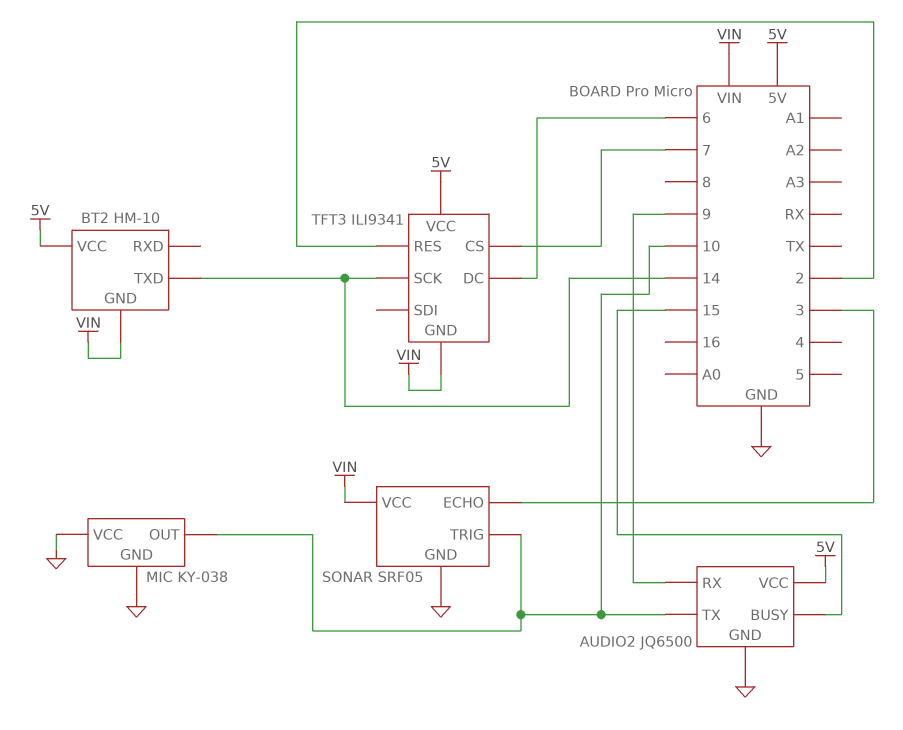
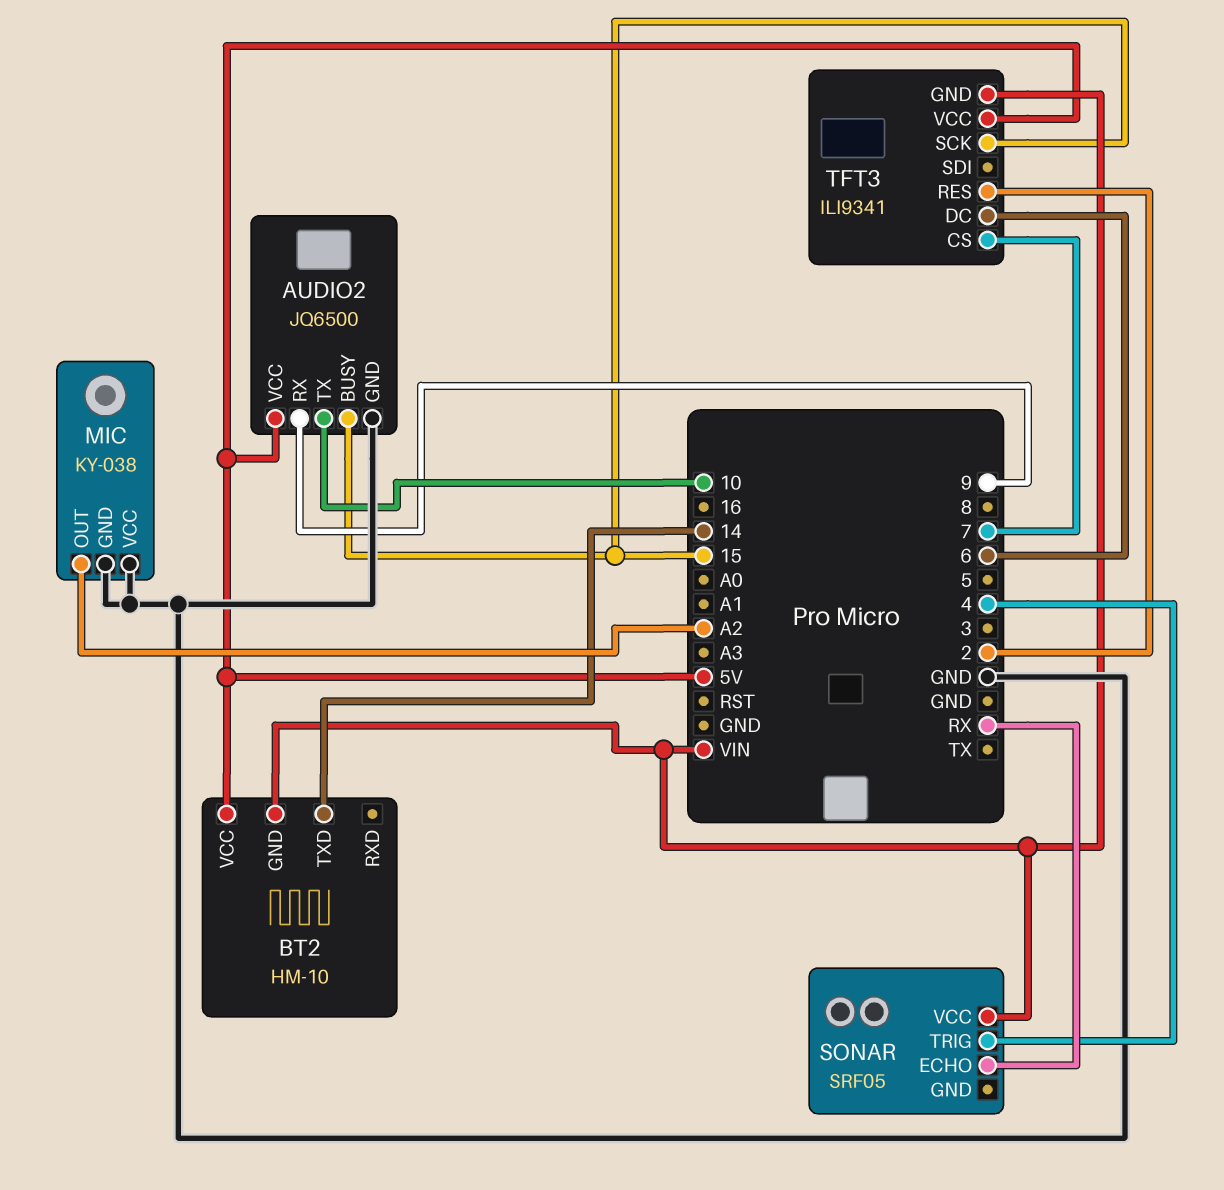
MIC pin OUT: 10 -> A2
SONAR pin ECHO: 3 -> RX
SONAR pin GND: GND -> none
SONAR pin TRIG: 10 -> 4
TFT3 pin SCK: 14 -> 15

